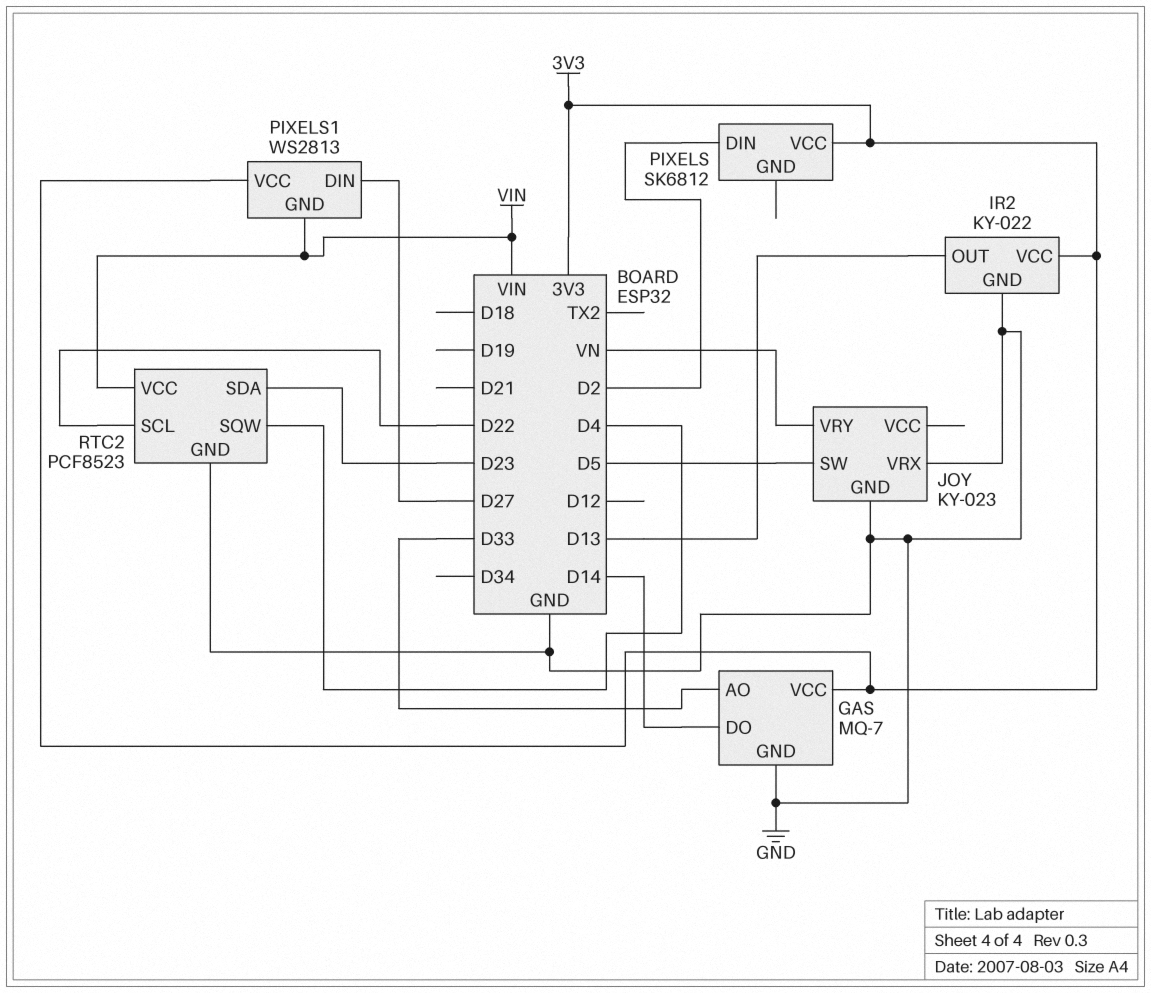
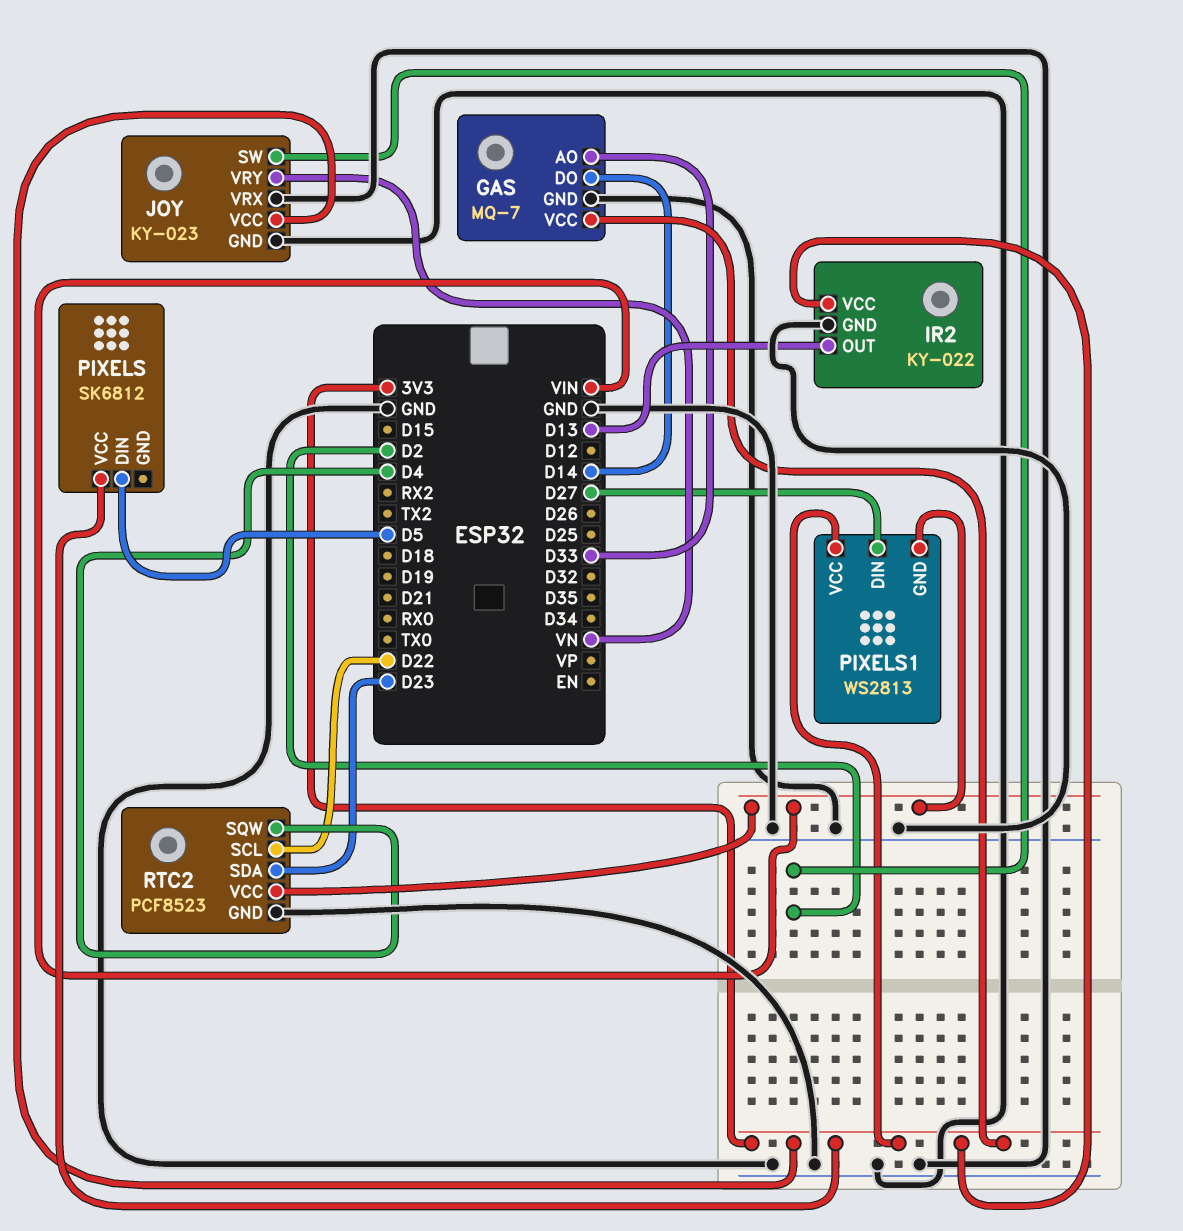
JOY pin SW: D5 -> D2
JOY pin VCC: none -> 3V3
PIXELS pin DIN: D2 -> D5

